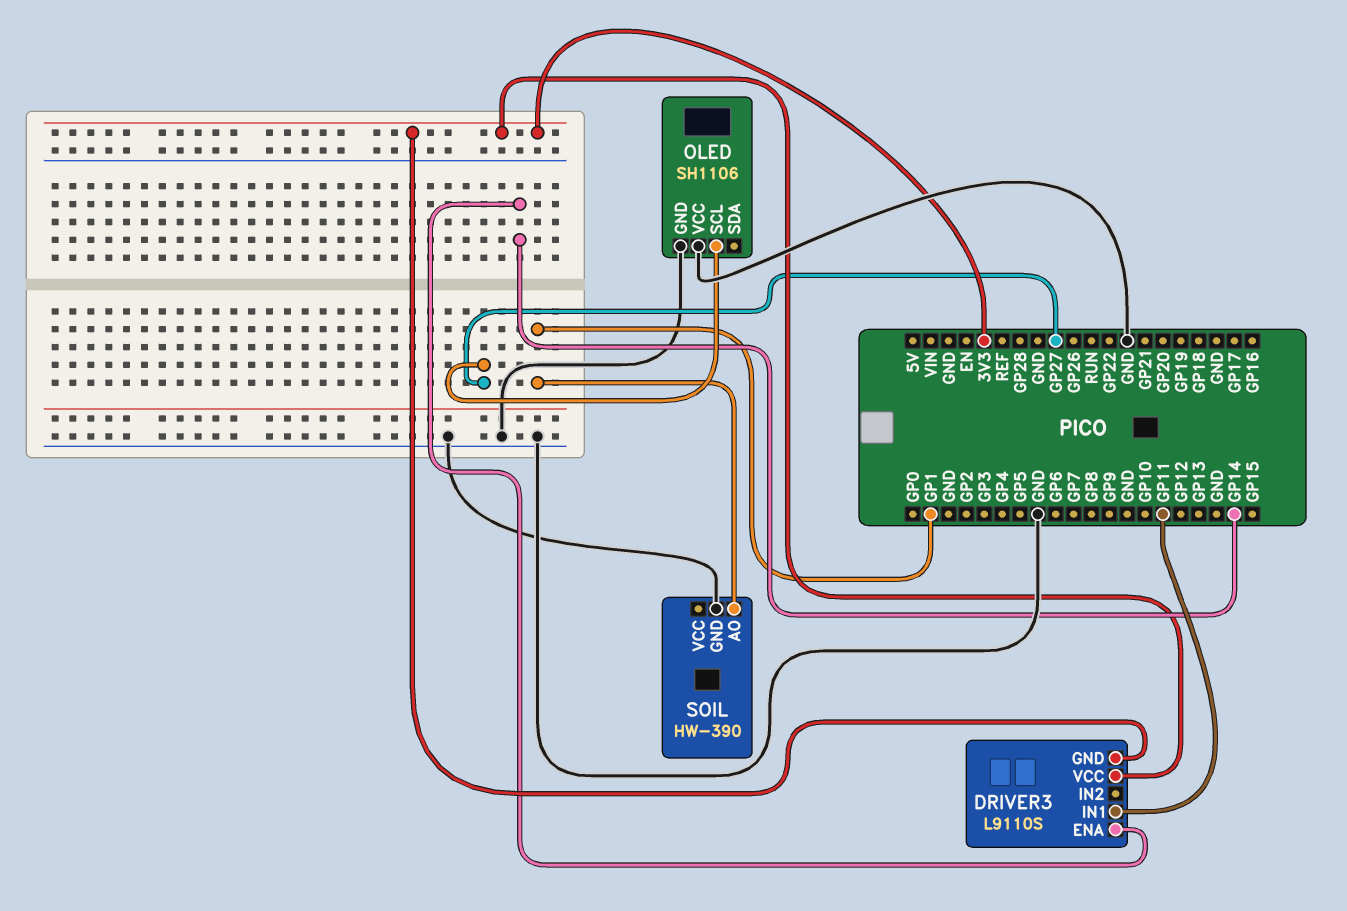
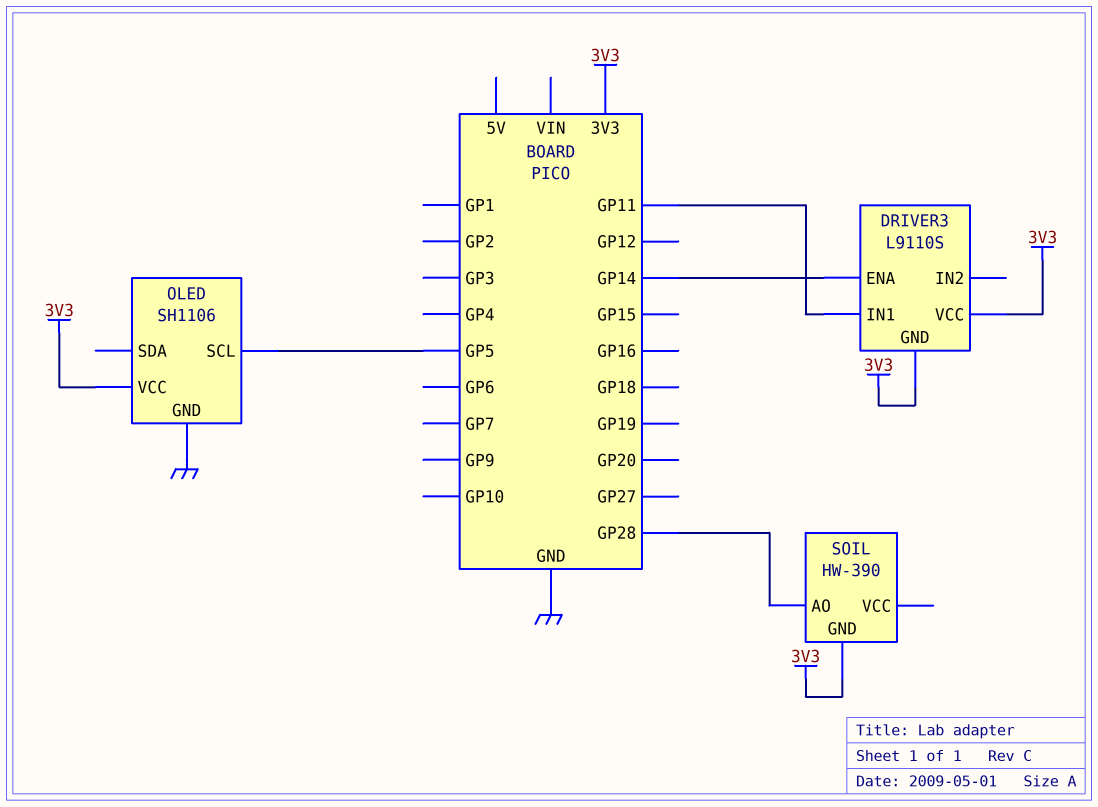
OLED pin SCL: GP27 -> GP5
OLED pin VCC: GND -> 3V3
SOIL pin AO: GP1 -> GP28
SOIL pin GND: GND -> 3V3

